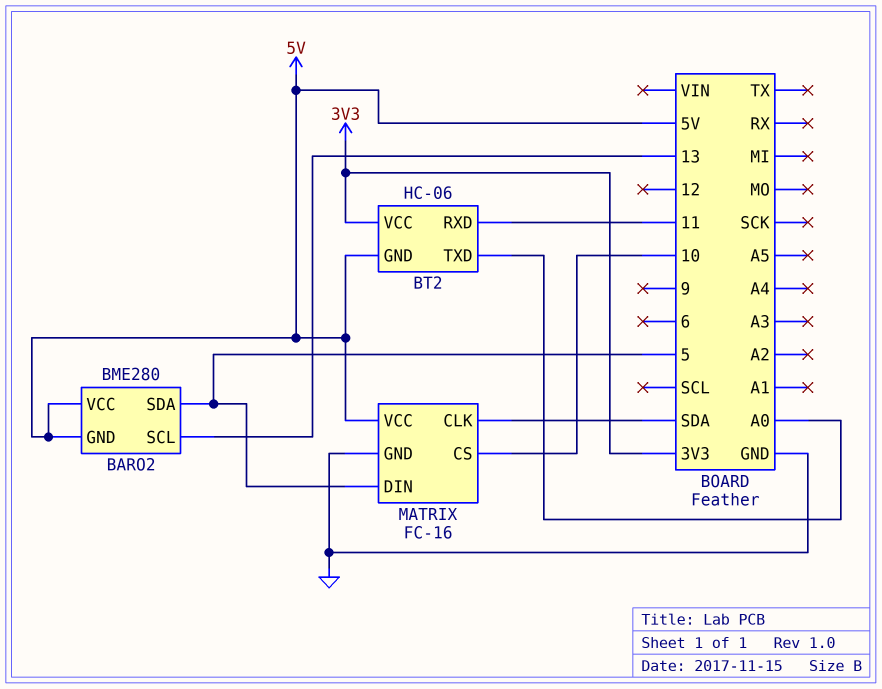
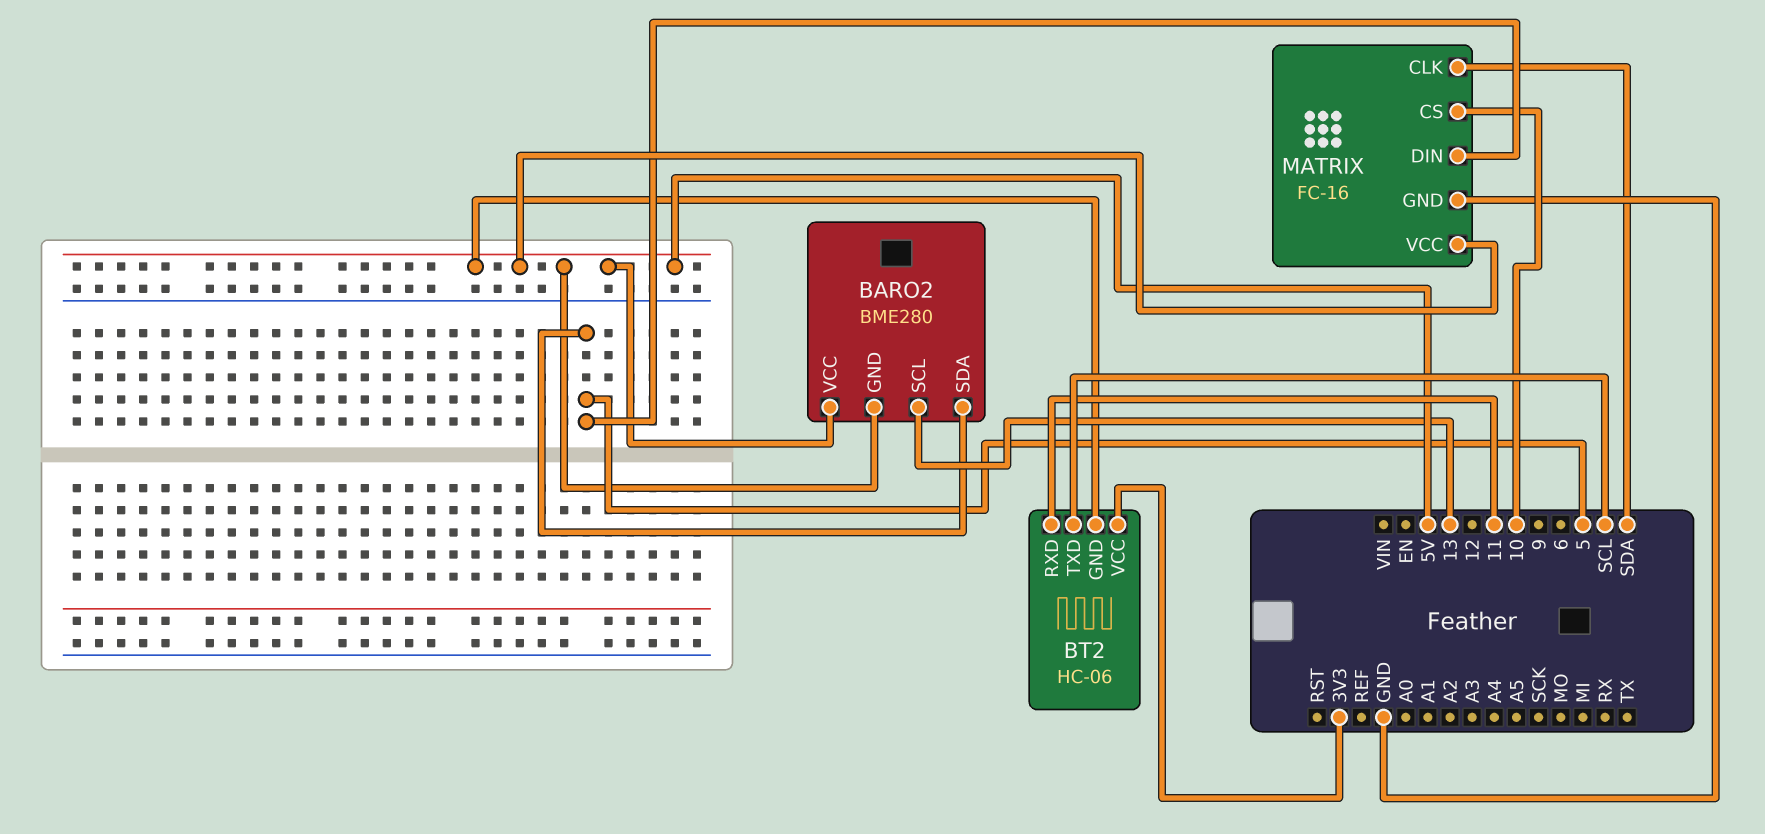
BT2 pin TXD: A0 -> SCL

